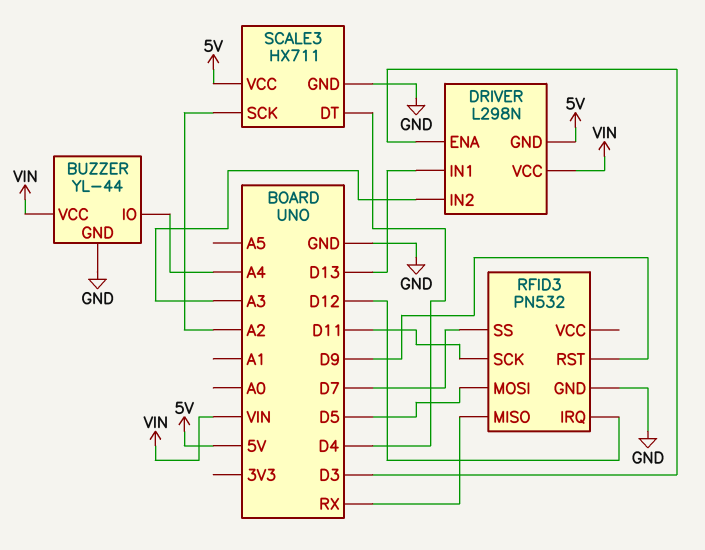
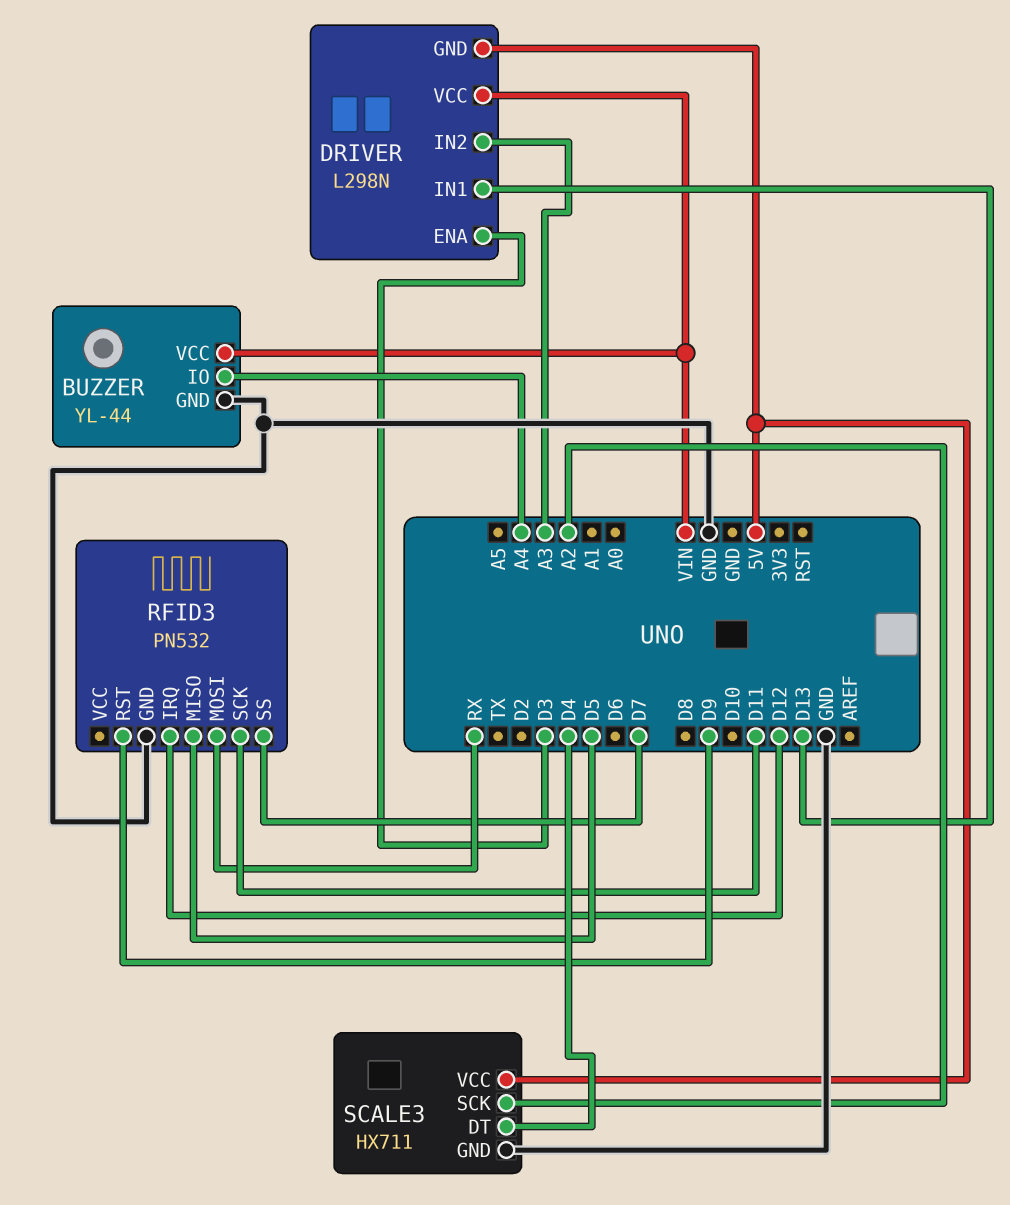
RFID3 pin MISO: RX -> D5
RFID3 pin MOSI: D5 -> RX

